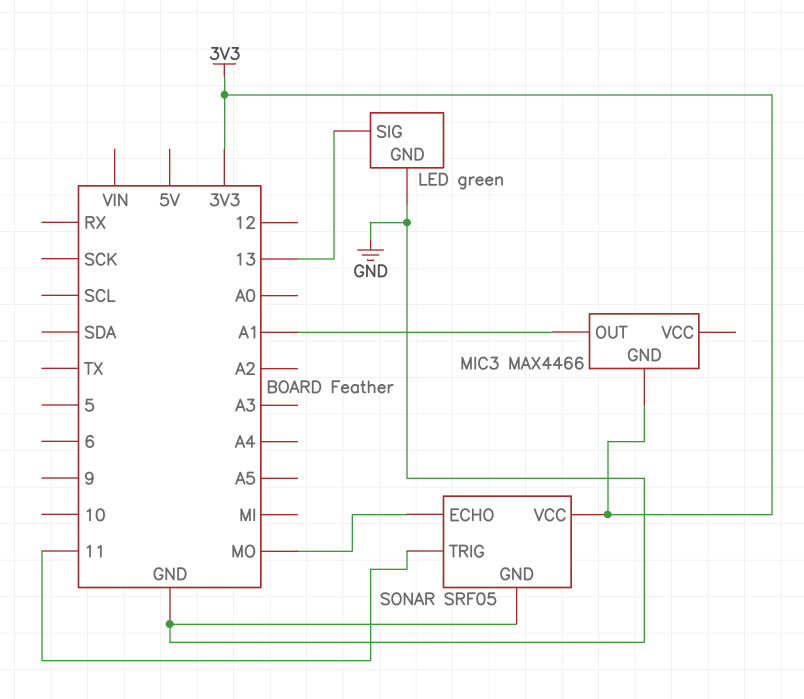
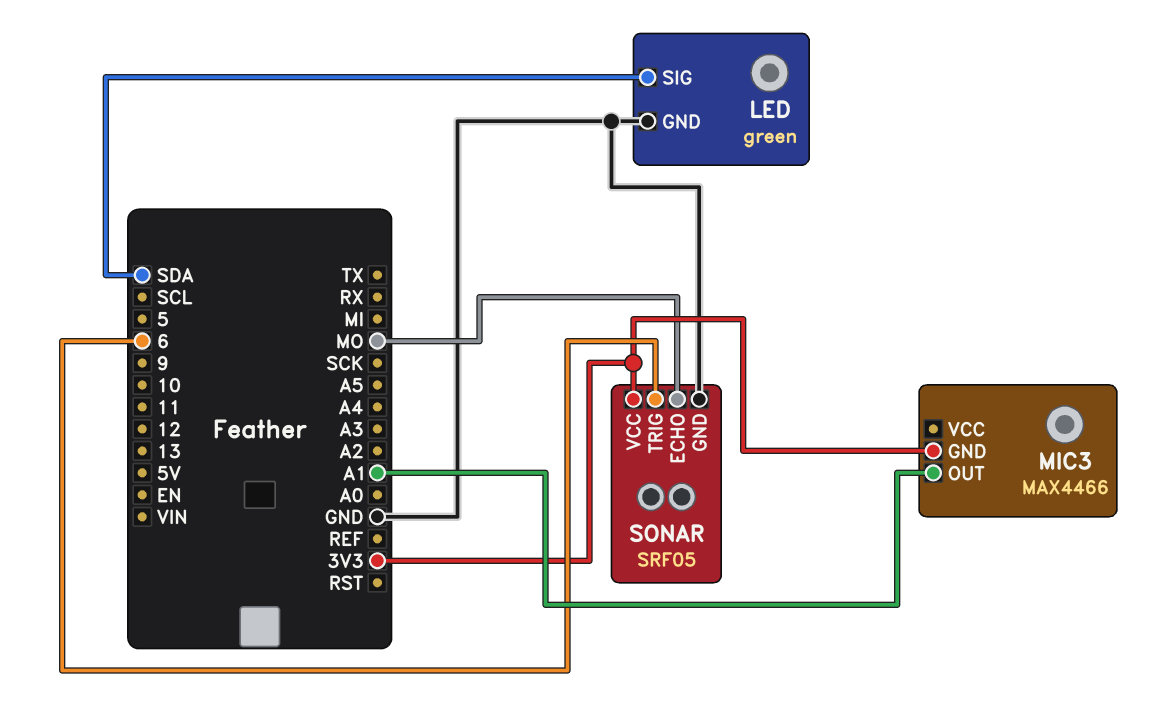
LED pin SIG: 13 -> SDA
SONAR pin TRIG: 11 -> 6

